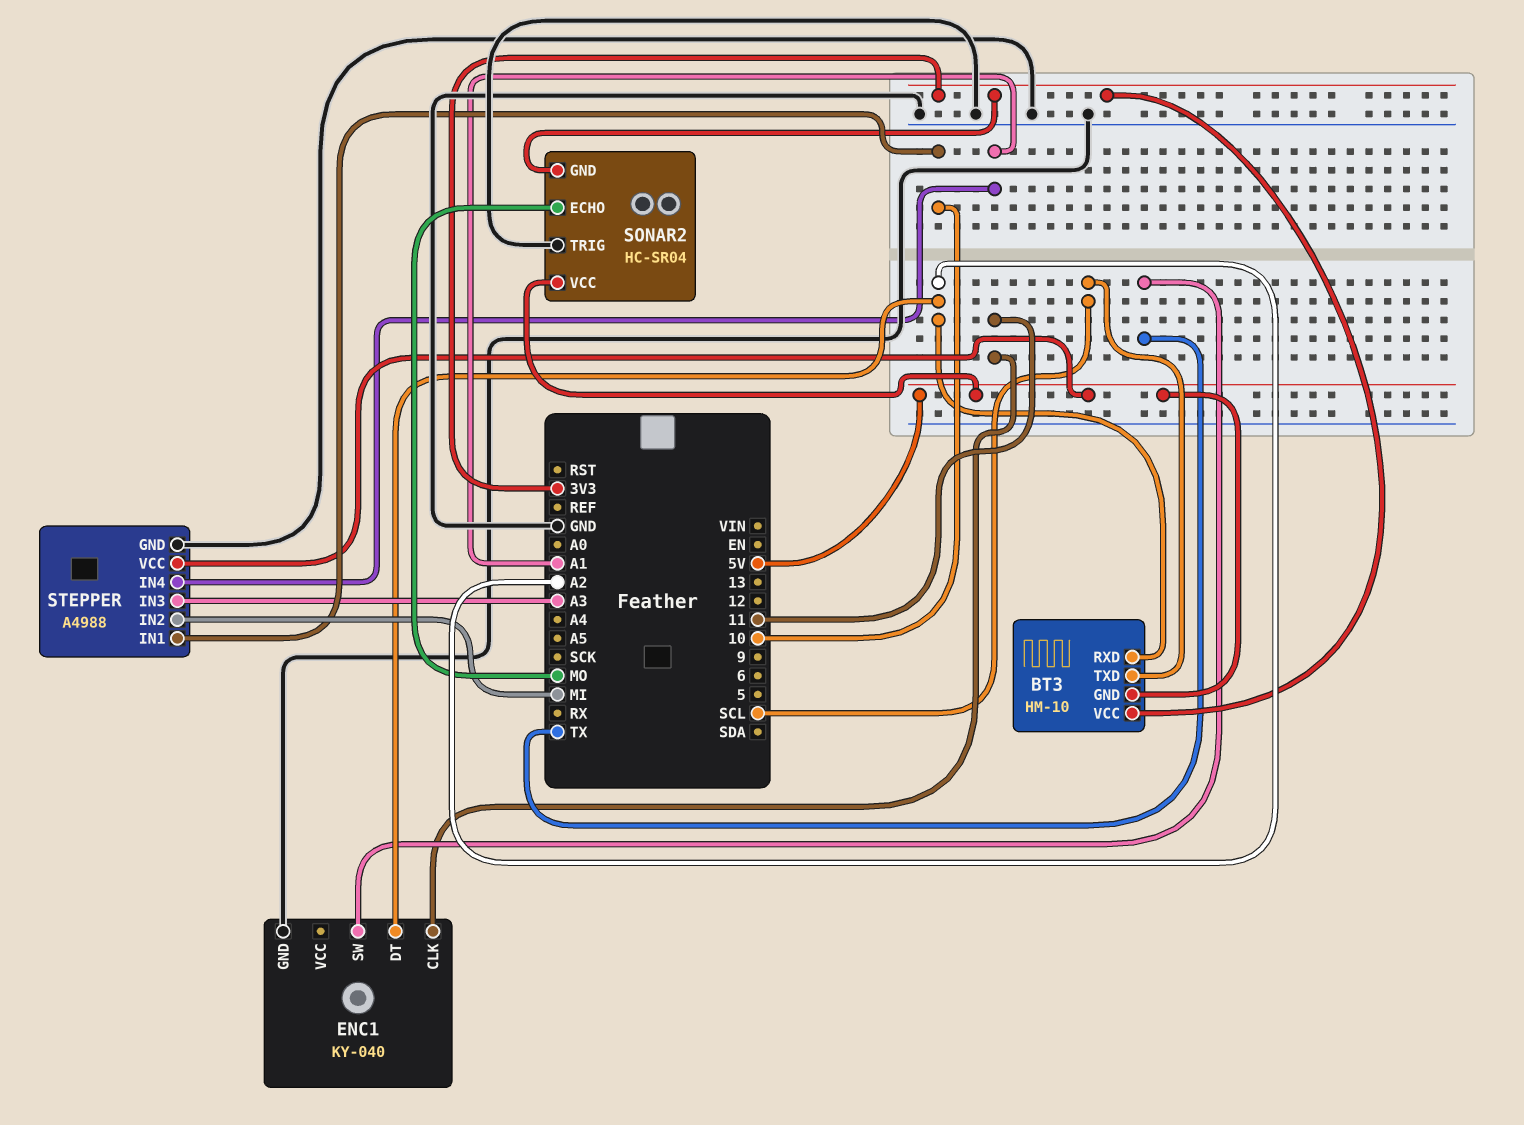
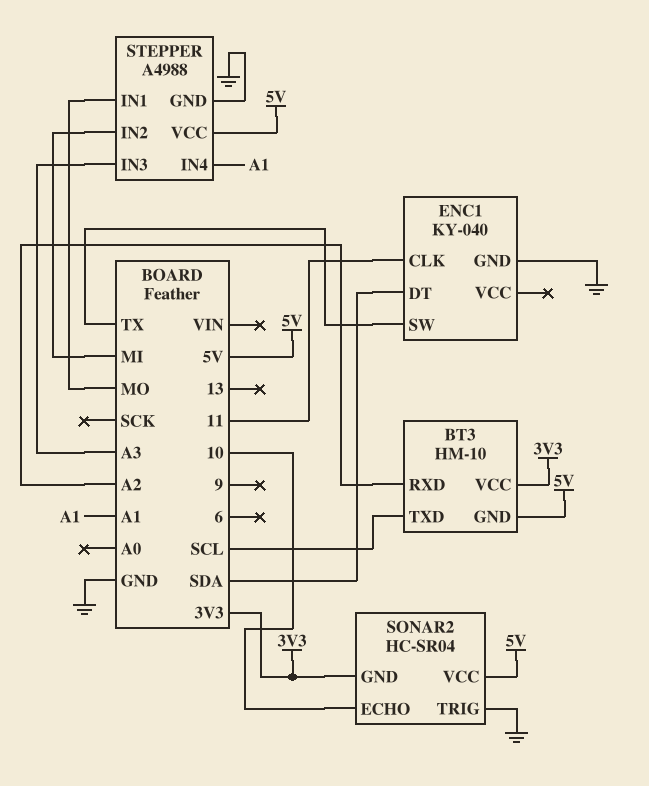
ENC1 pin DT: A2 -> SDA
SONAR2 pin ECHO: MO -> 10
STEPPER pin IN1: 10 -> MO

